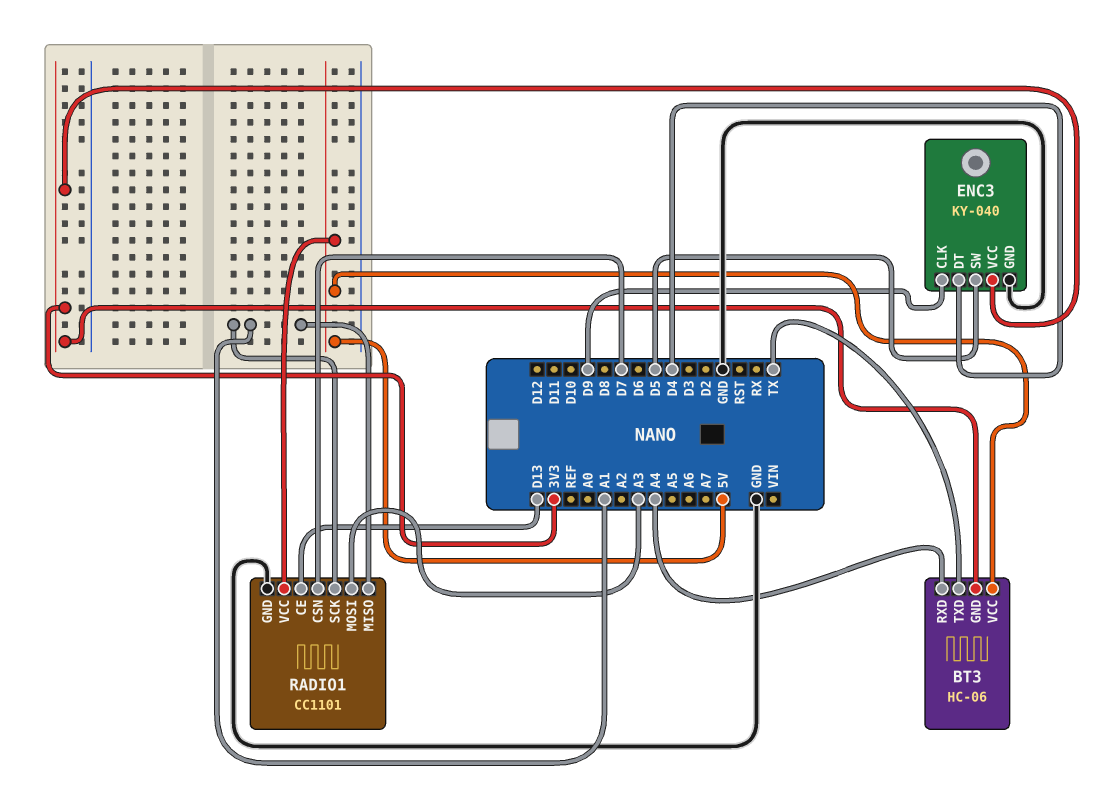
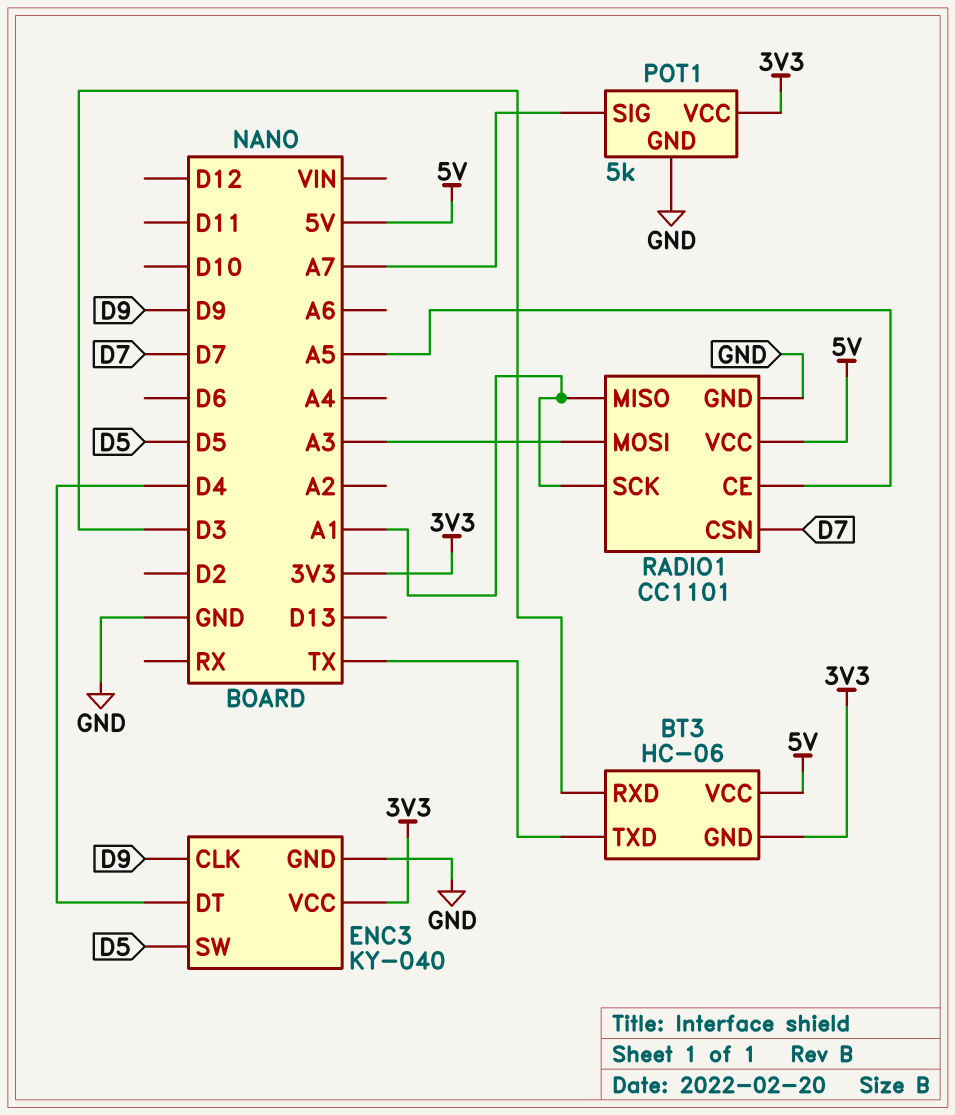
BT3 pin RXD: A4 -> D3
POT1: none -> 5k
POT1 pin GND: none -> GND
POT1 pin SIG: none -> A7
POT1 pin VCC: none -> 3V3
RADIO1 pin CE: D13 -> A5

